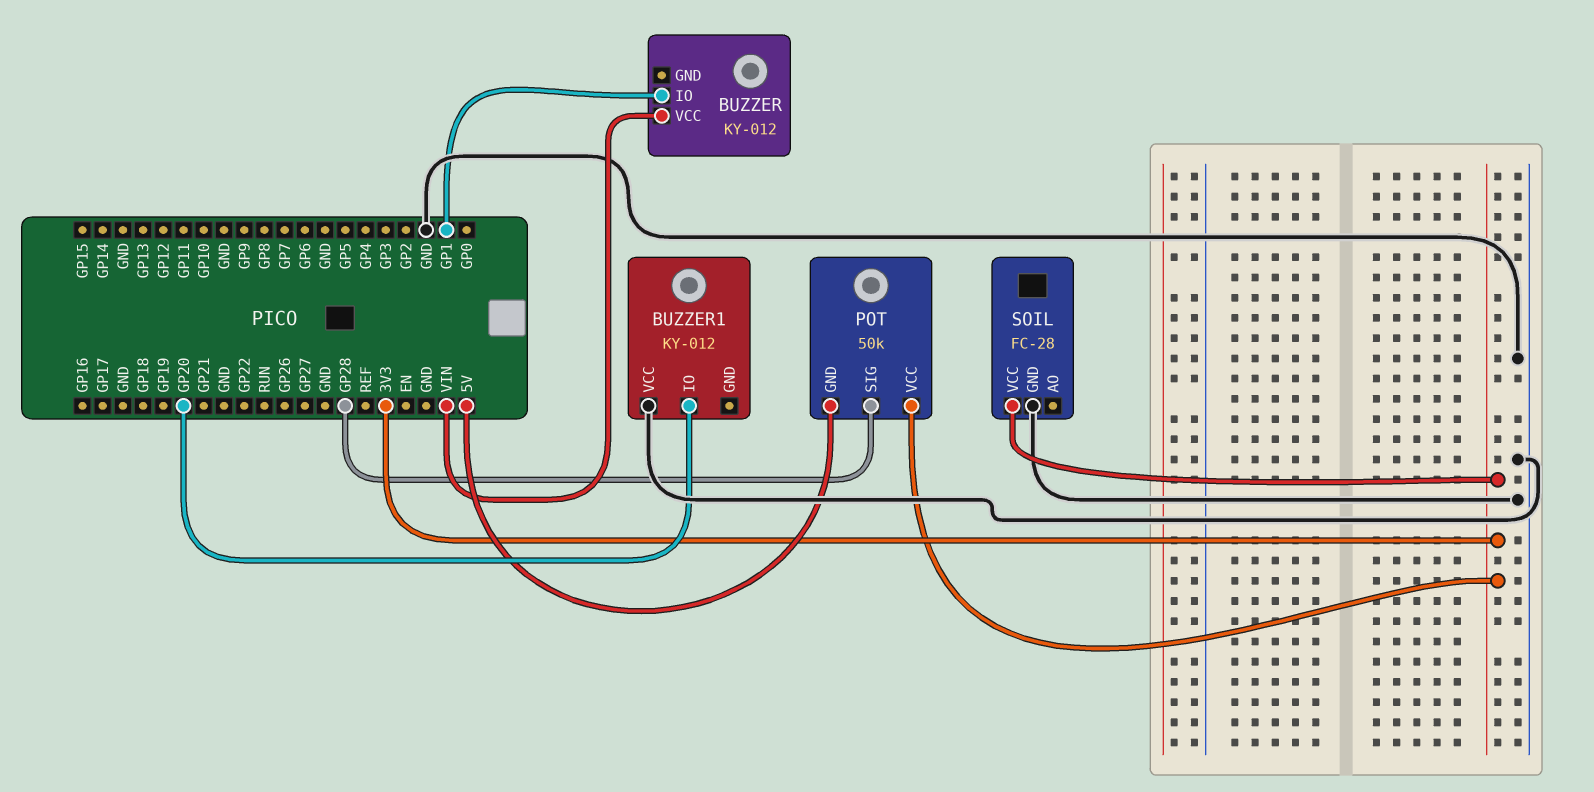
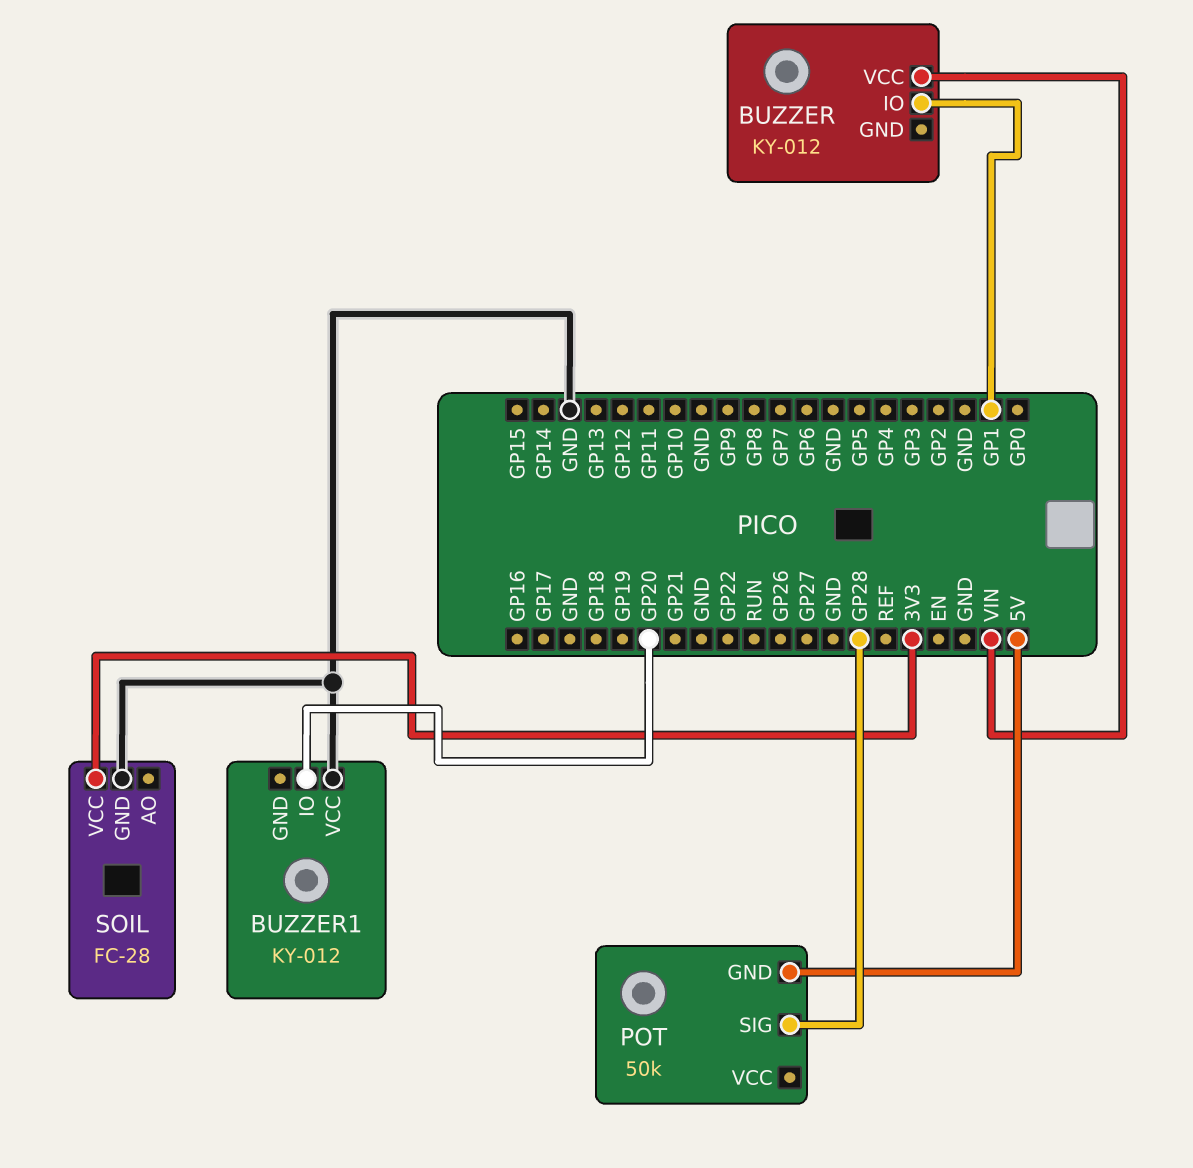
POT pin VCC: 3V3 -> none

